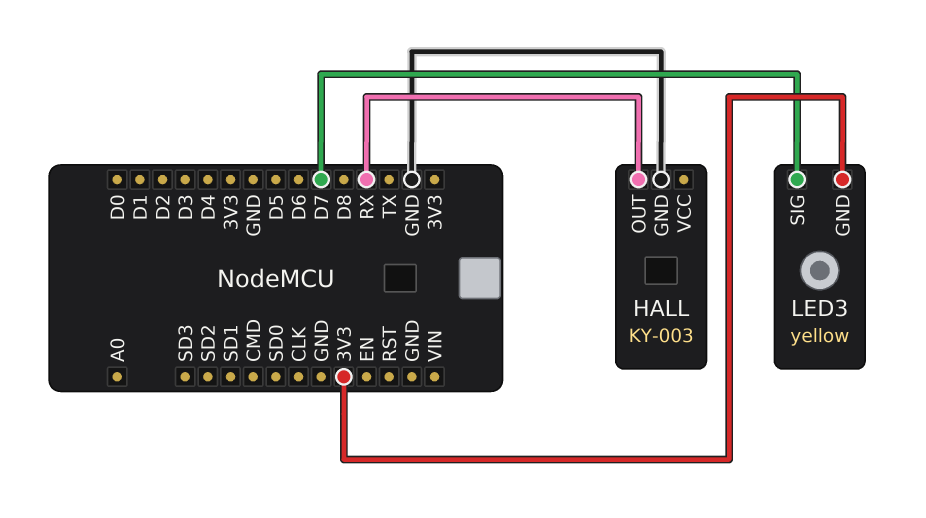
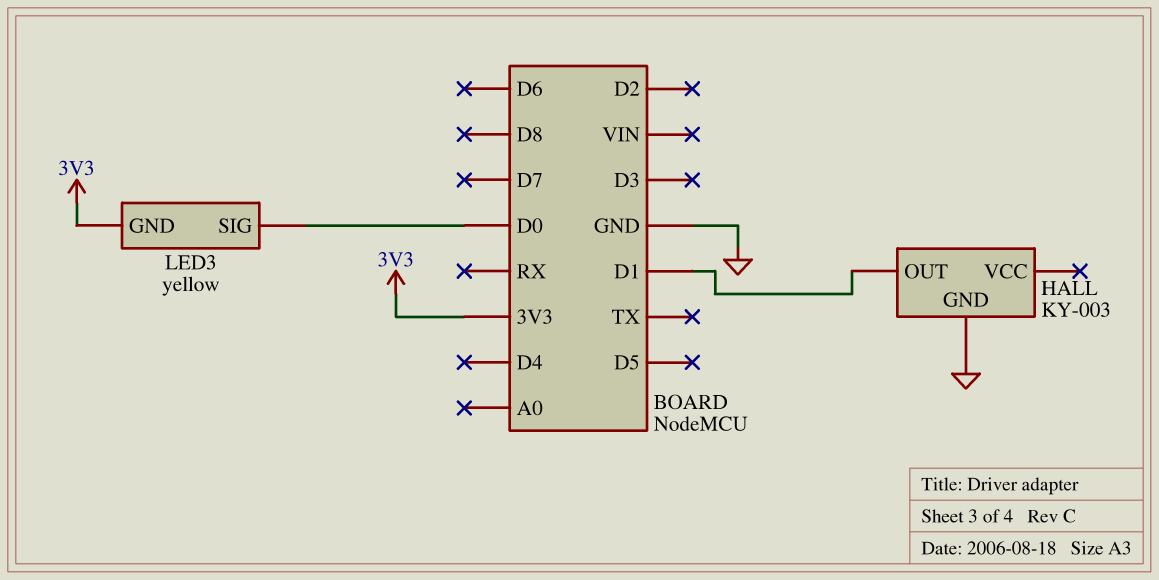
HALL pin OUT: RX -> D1
LED3 pin SIG: D7 -> D0

